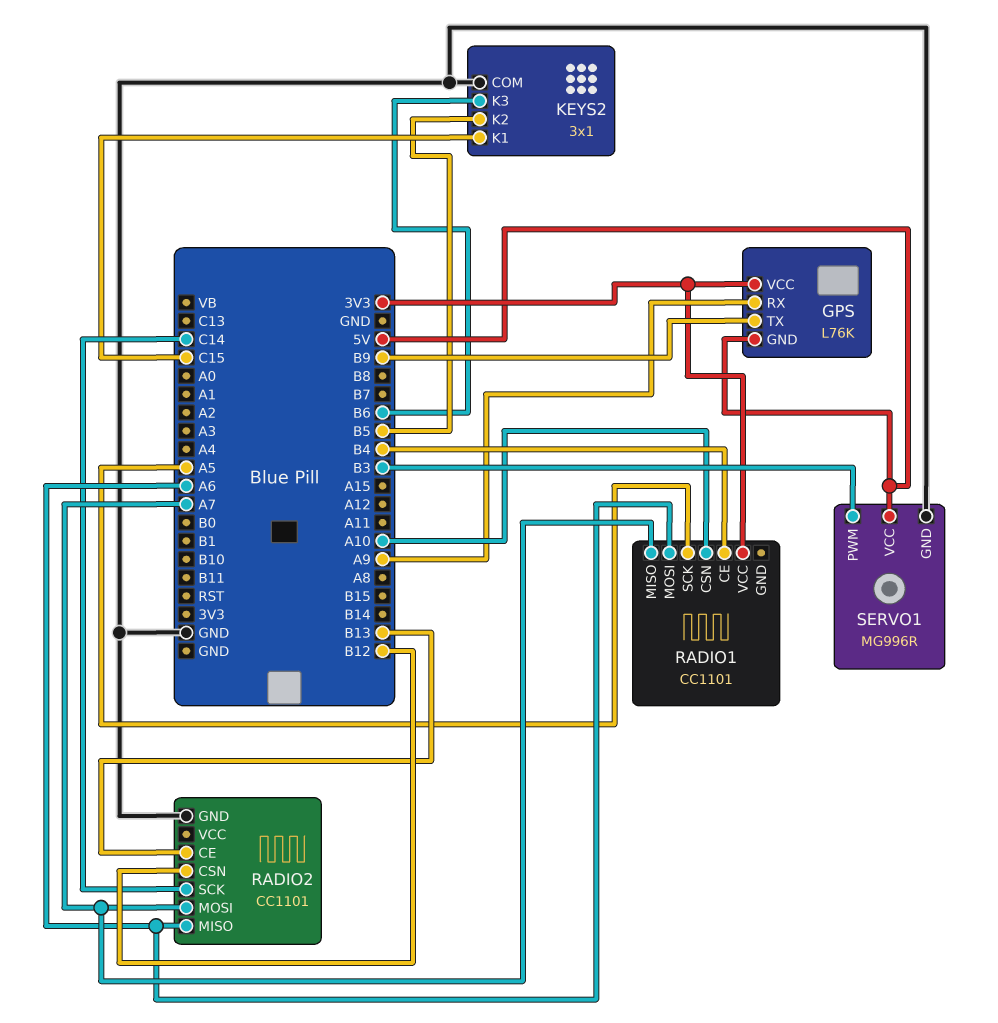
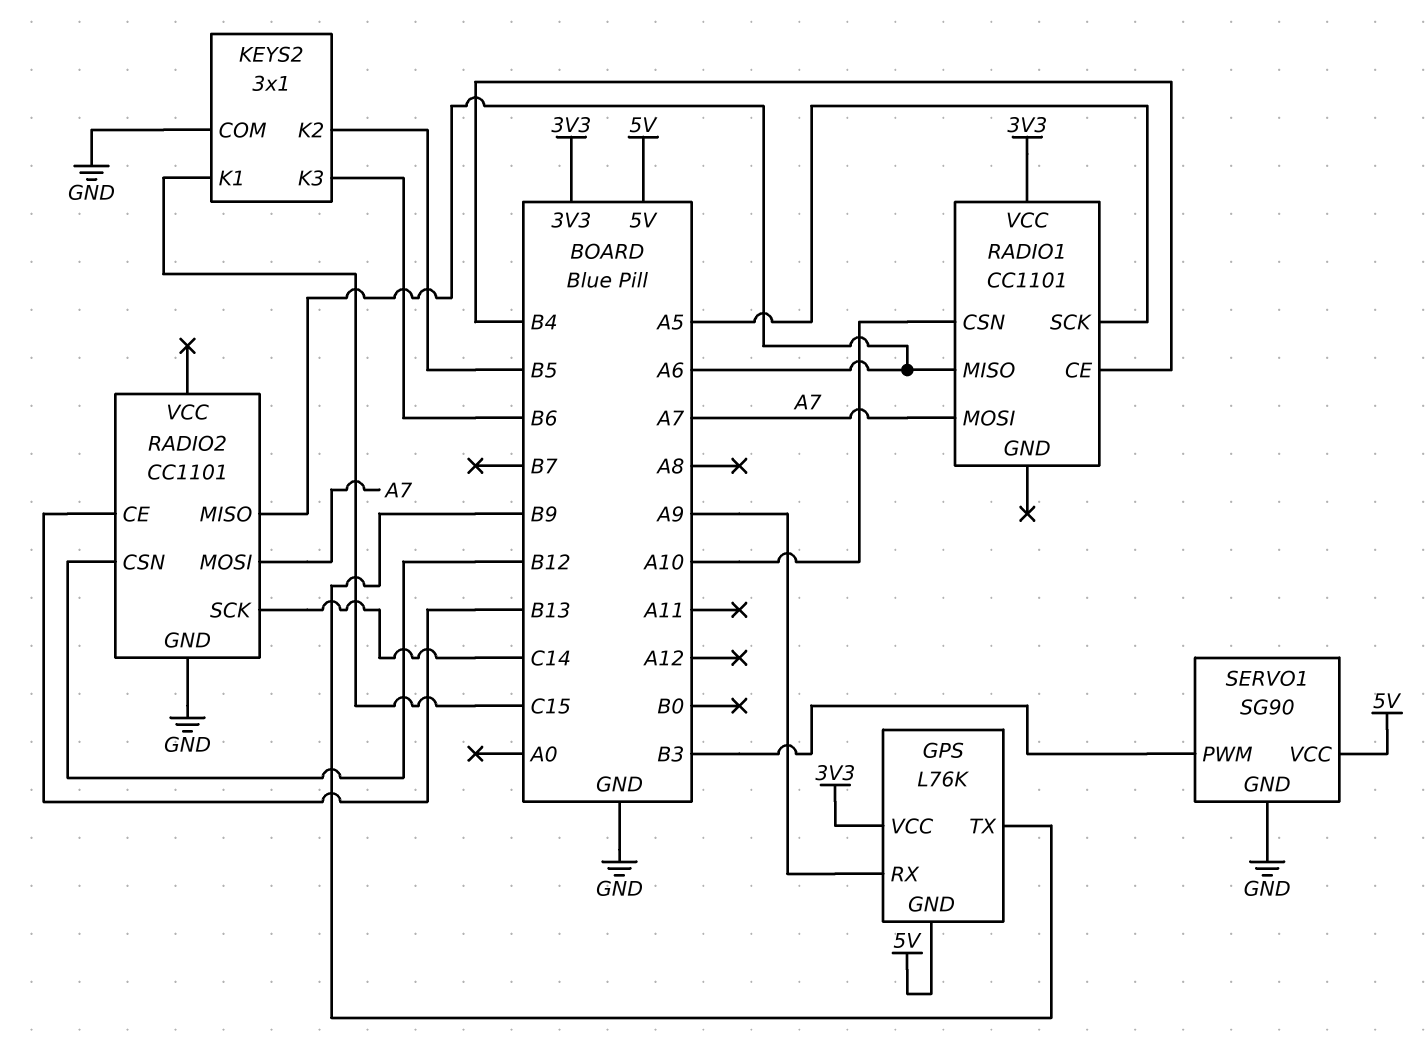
RADIO1 pin MISO: A7 -> A6
RADIO1 pin MOSI: A6 -> A7
SERVO1: MG996R -> SG90

